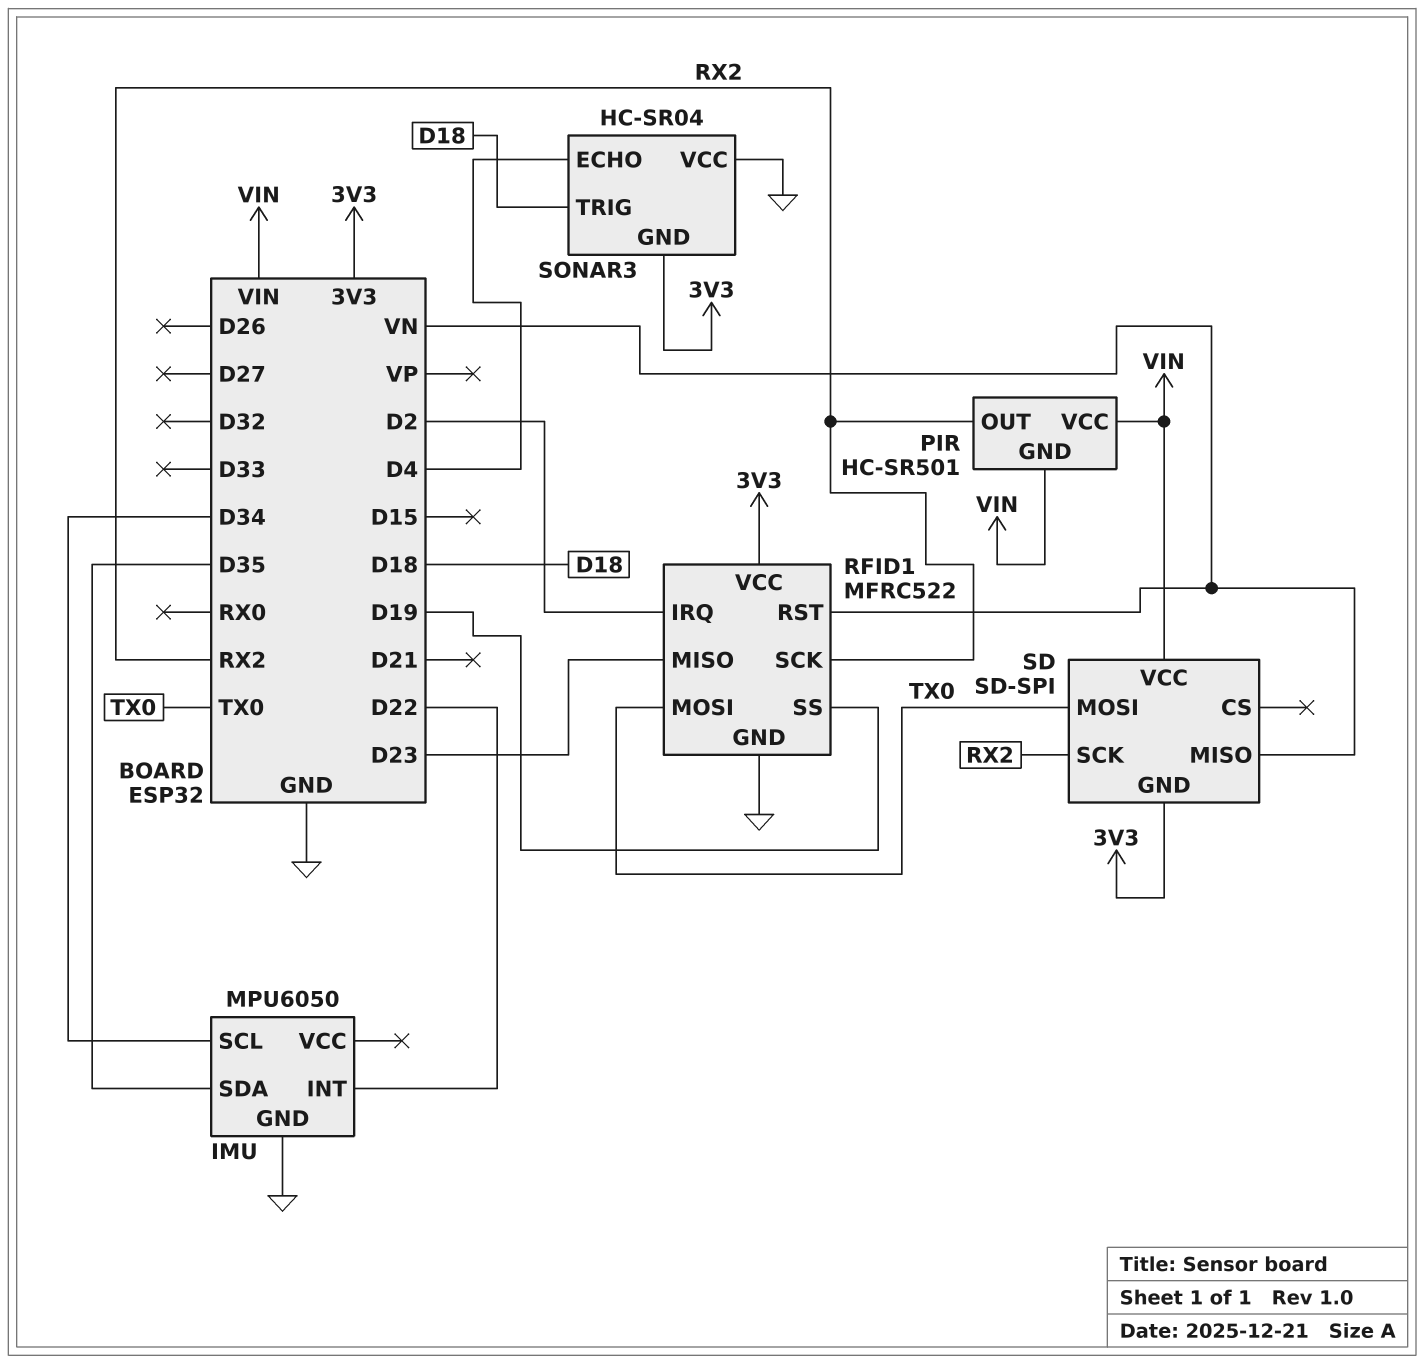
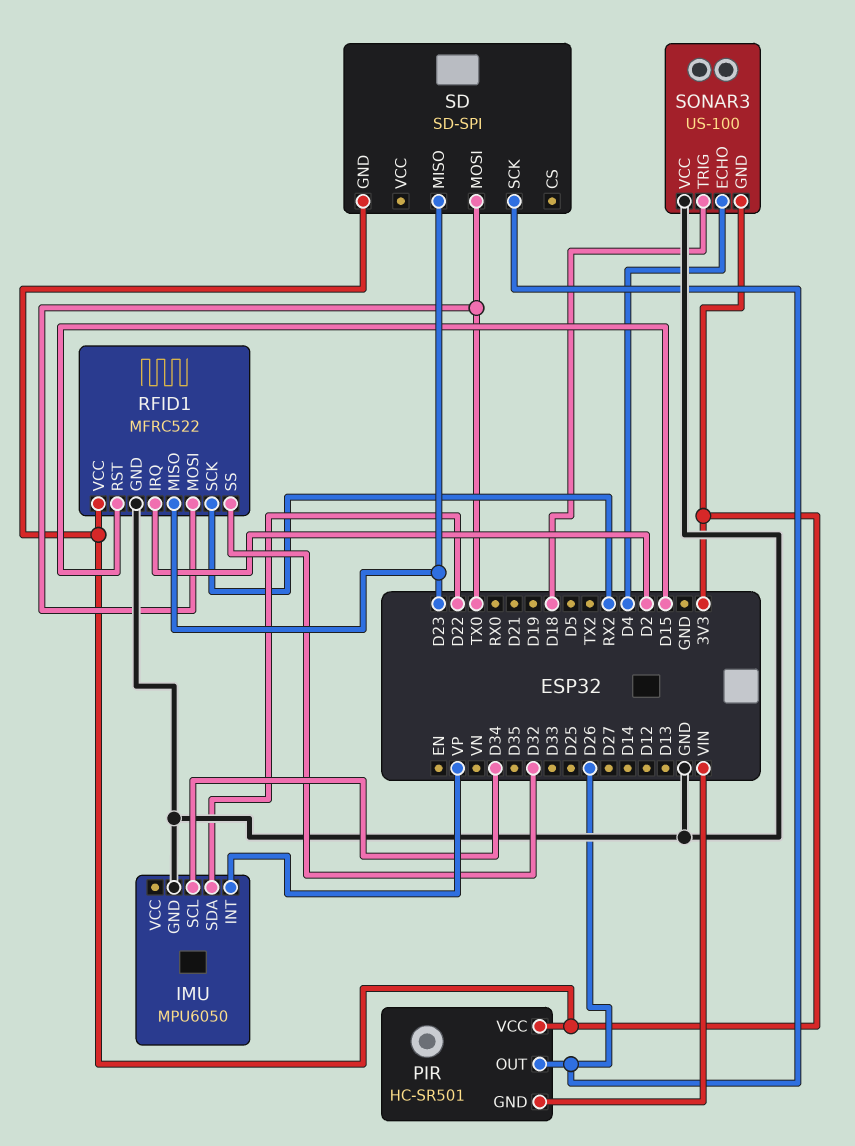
IMU pin INT: D22 -> VP
IMU pin SDA: D35 -> D22
PIR pin OUT: RX2 -> D26
PIR pin VCC: VIN -> 3V3
RFID1 pin RST: VN -> D15
RFID1 pin SS: D19 -> D32
SD pin MISO: VN -> D23
SD pin SCK: RX2 -> D26
SD pin VCC: VIN -> none
SONAR3: HC-SR04 -> US-100

